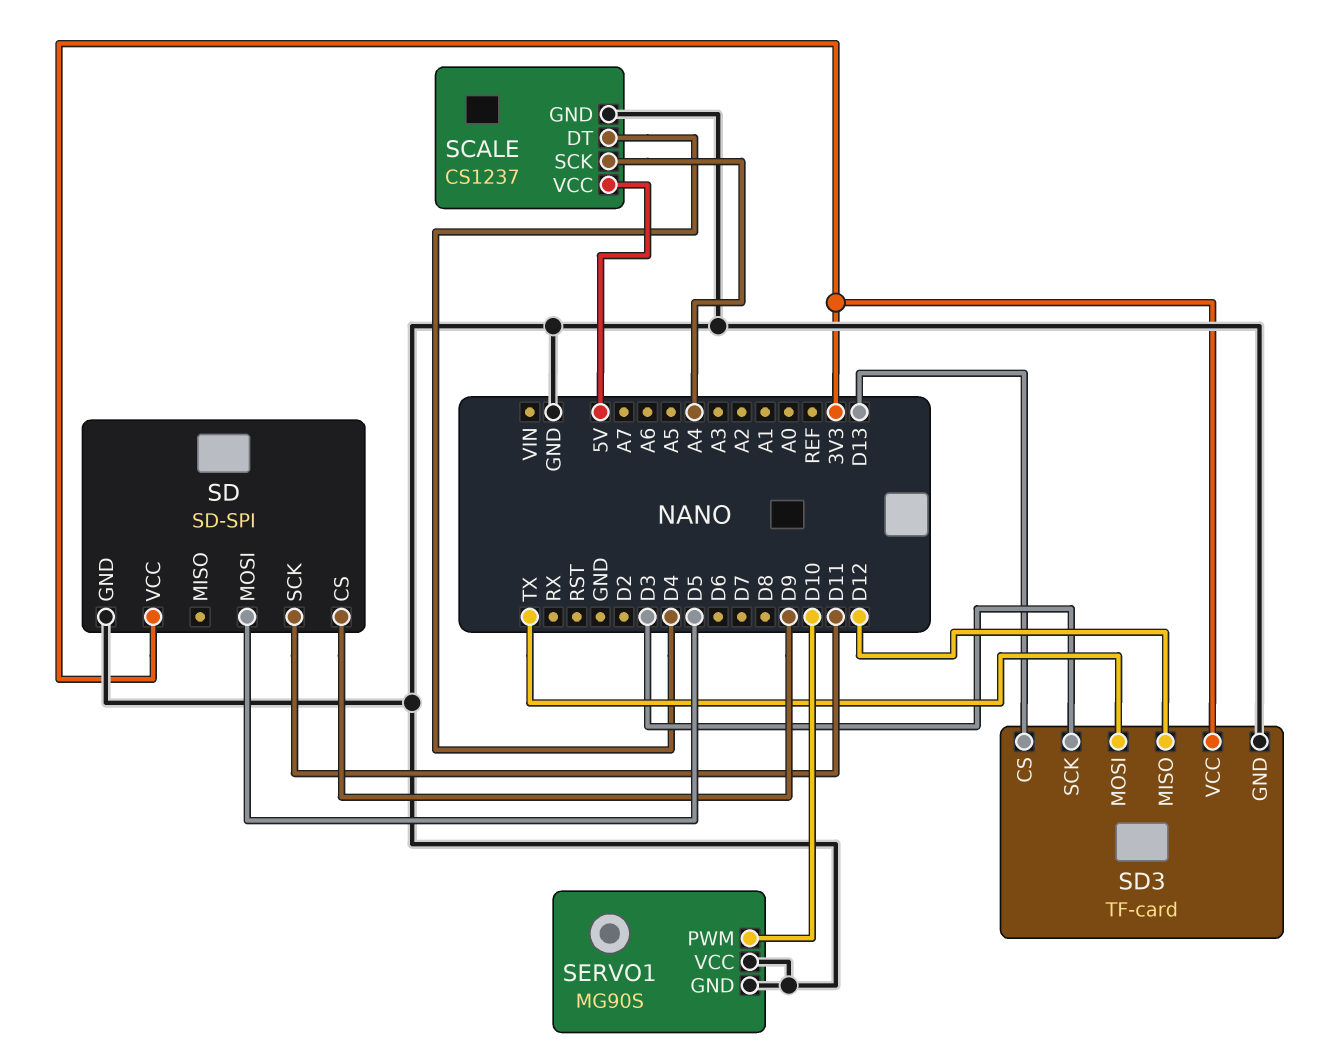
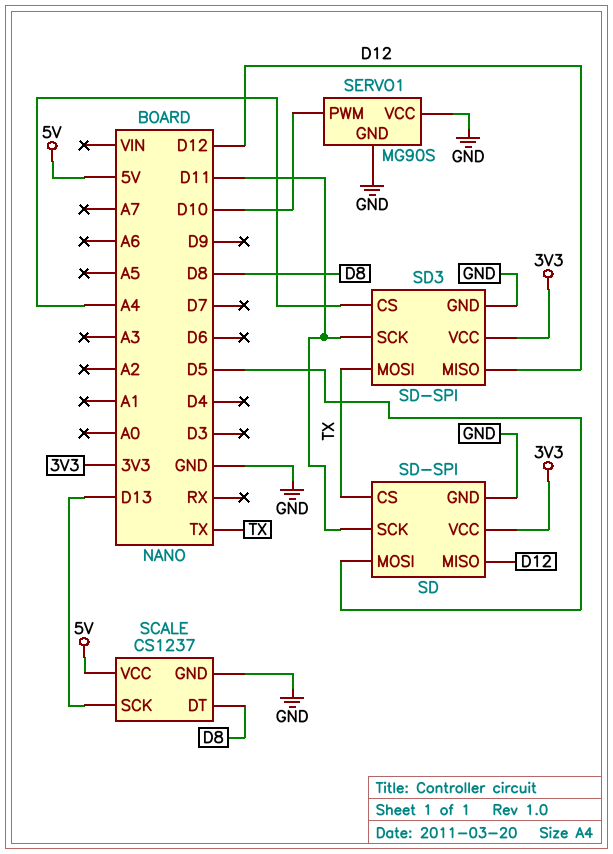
SCALE pin DT: D4 -> D8
SCALE pin SCK: A4 -> D13
SD pin CS: D9 -> TX
SD pin MISO: none -> D12
SD3: TF-card -> SD-SPI
SD3 pin CS: D13 -> A4
SD3 pin SCK: D3 -> D11

